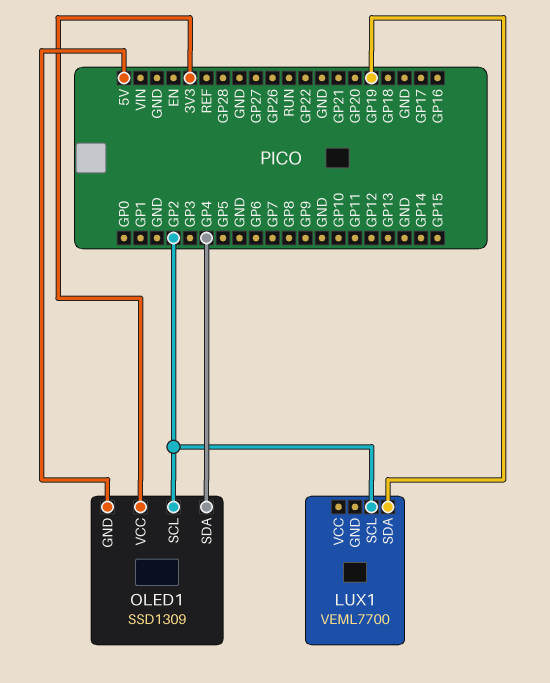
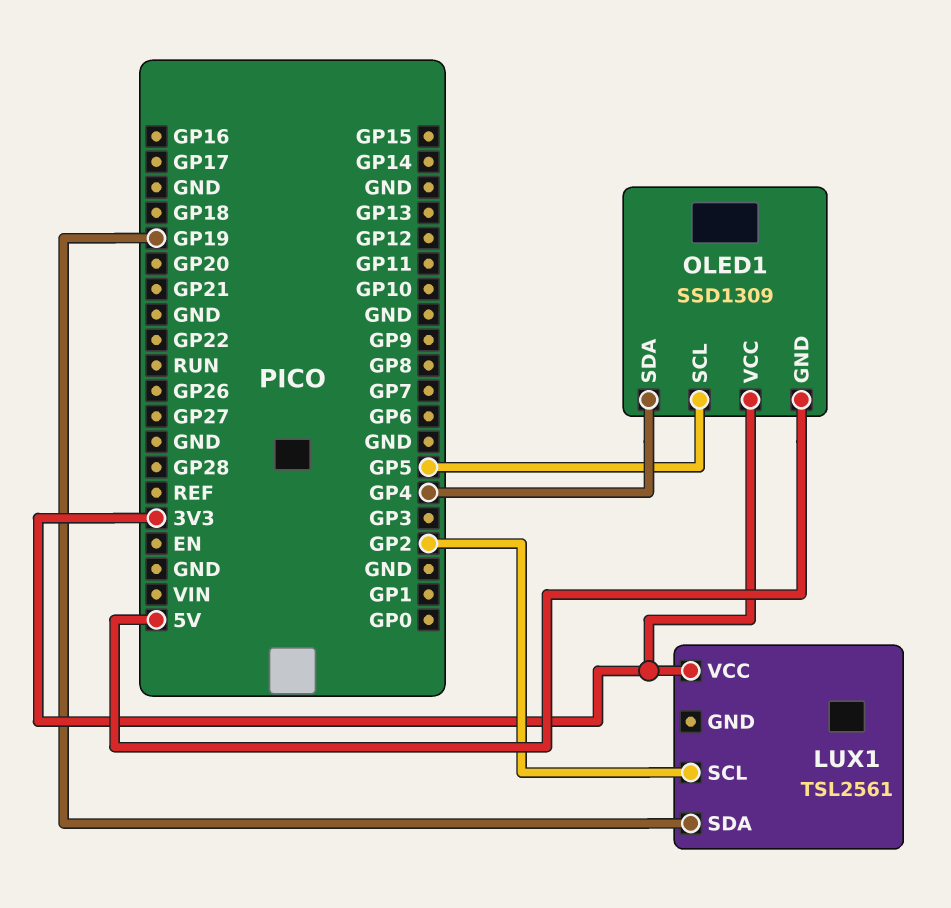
LUX1: VEML7700 -> TSL2561
LUX1 pin VCC: none -> 3V3
OLED1 pin SCL: GP2 -> GP5

